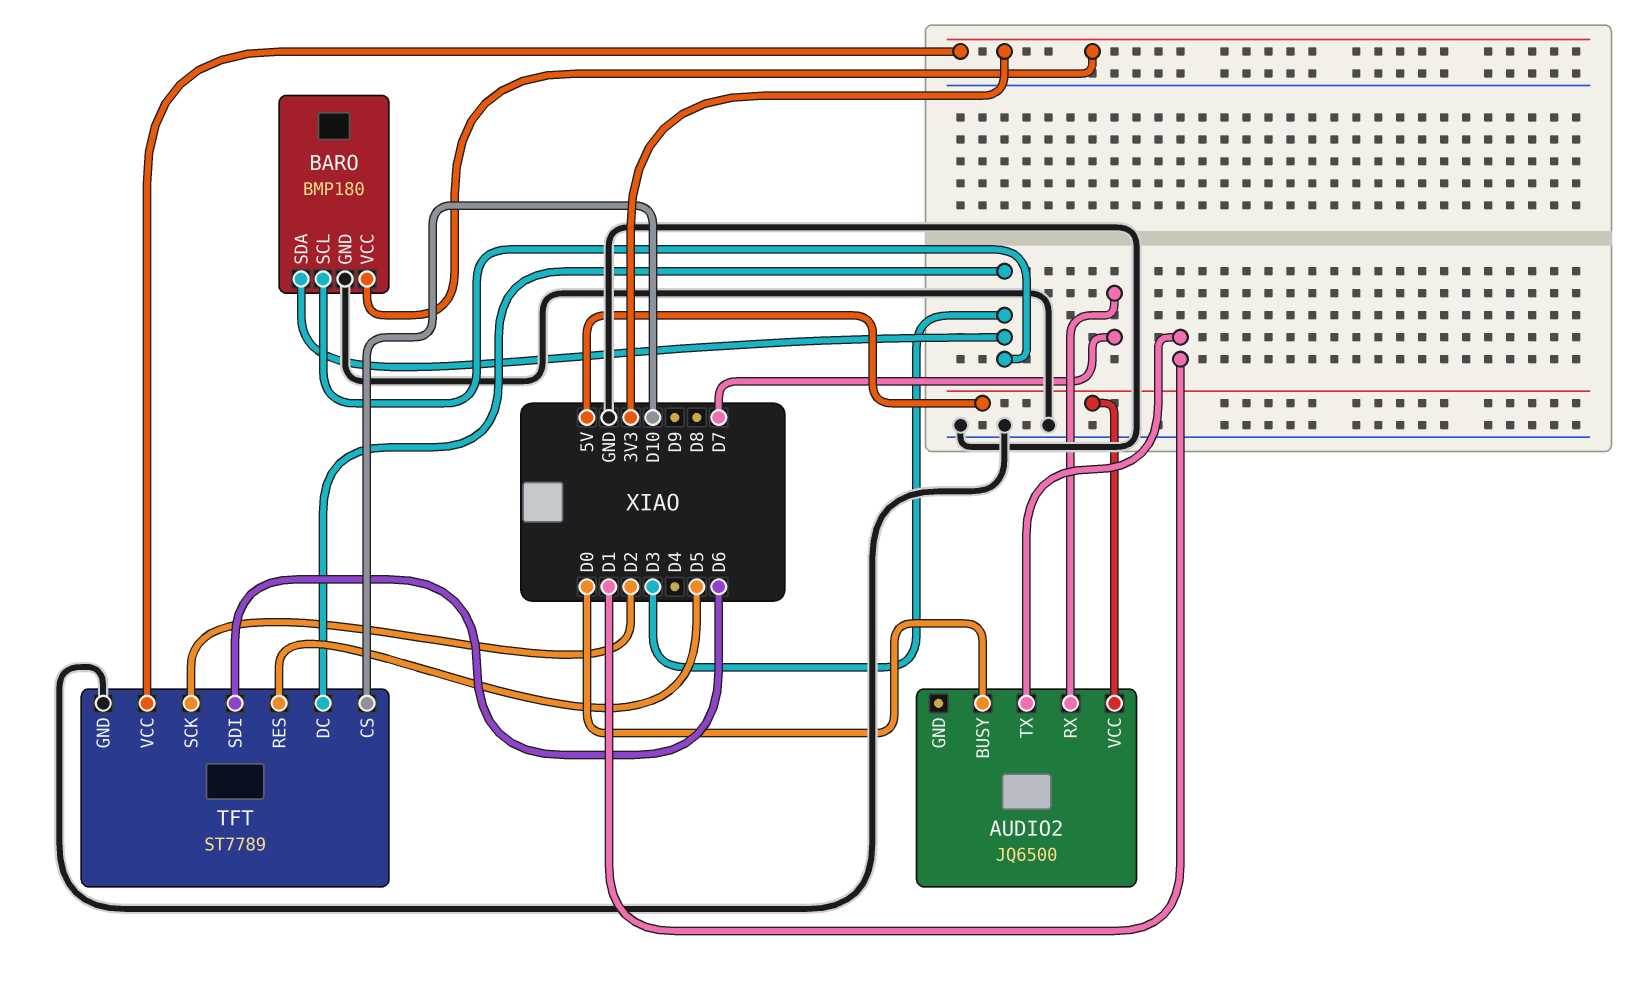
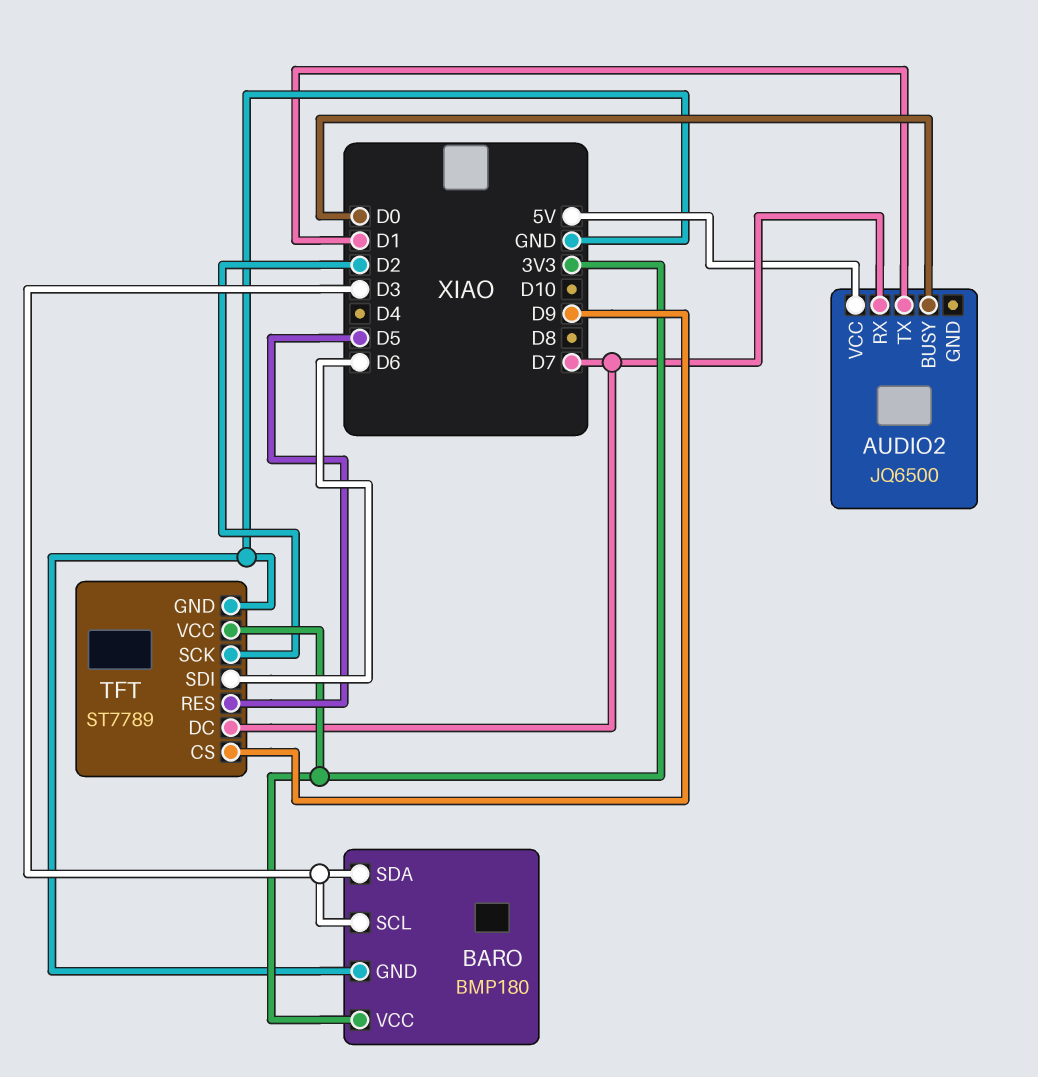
TFT pin CS: D10 -> D9
TFT pin DC: D3 -> D7

